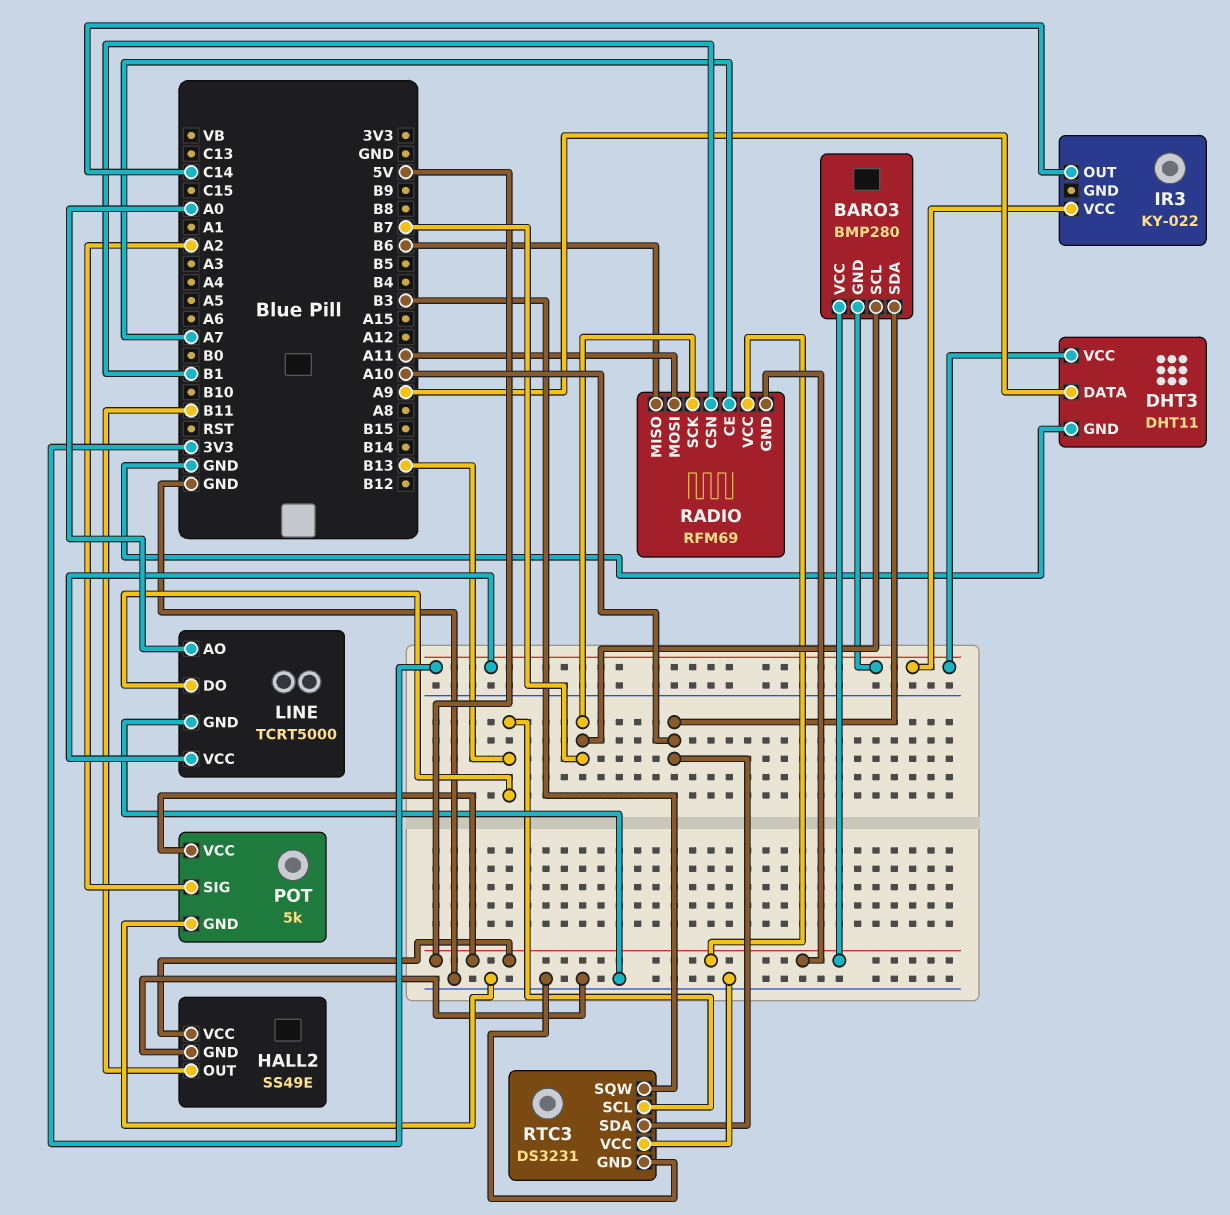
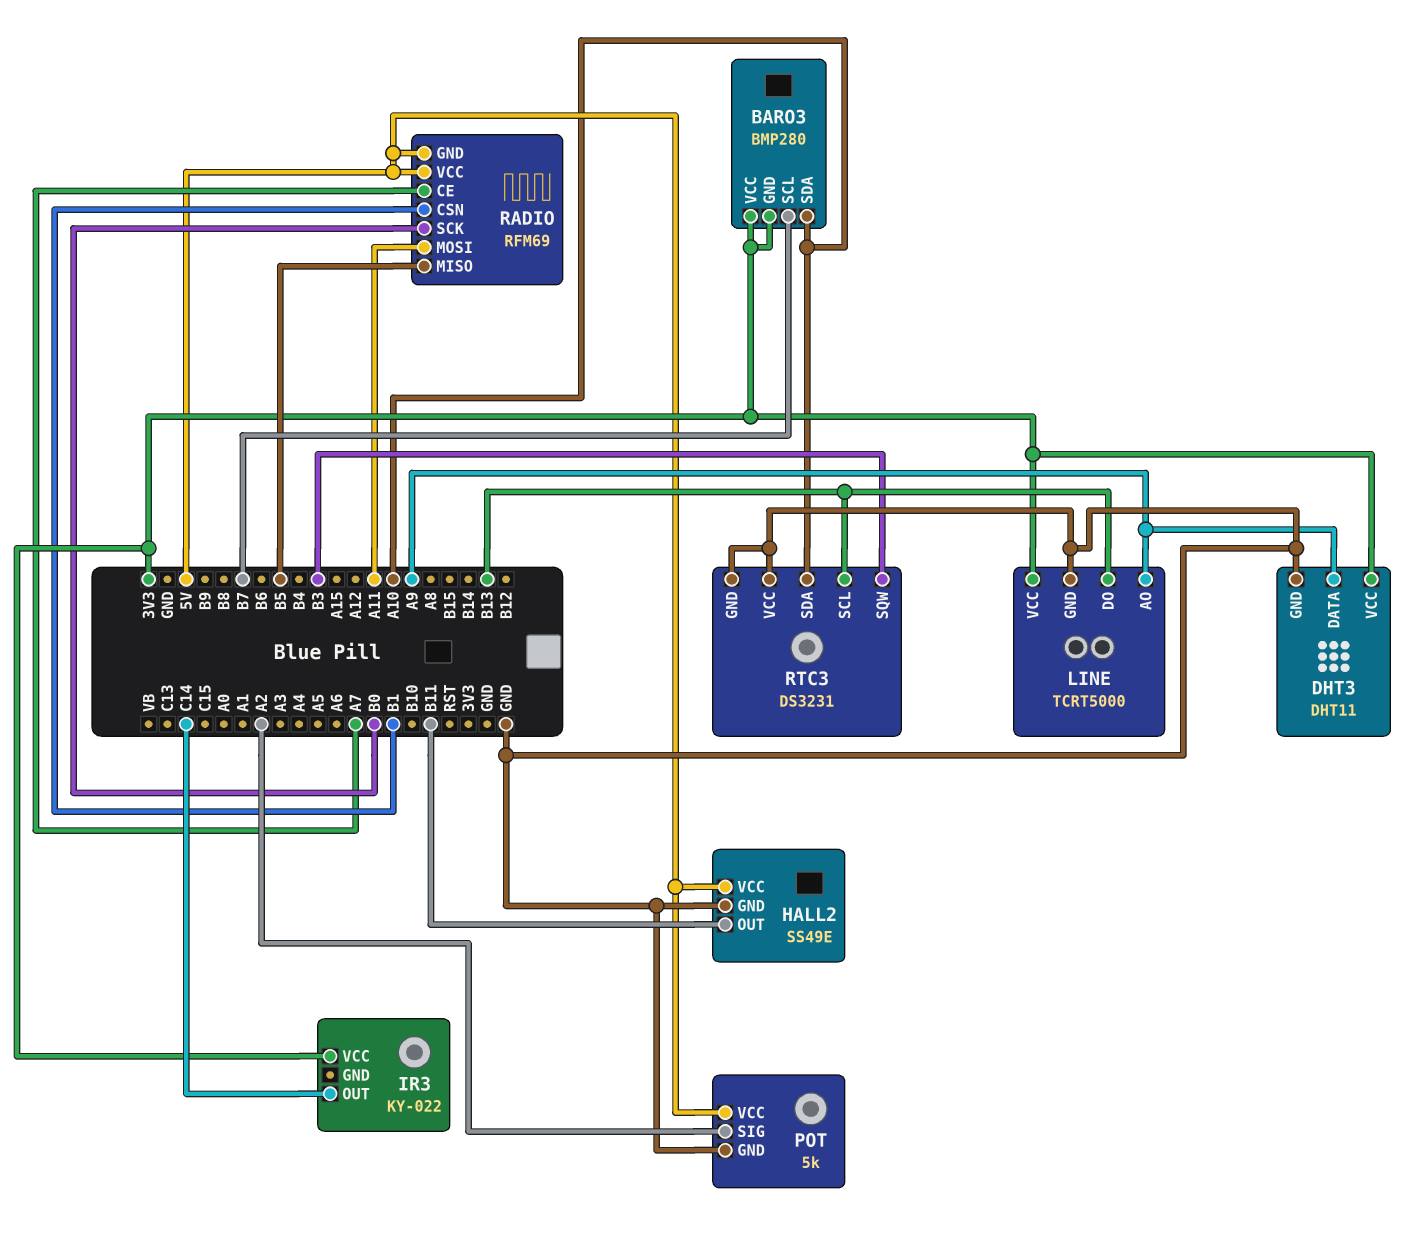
BARO3 pin VCC: 5V -> 3V3
LINE pin AO: A0 -> A9
RADIO pin MISO: B6 -> B5
RADIO pin SCK: B7 -> B0

